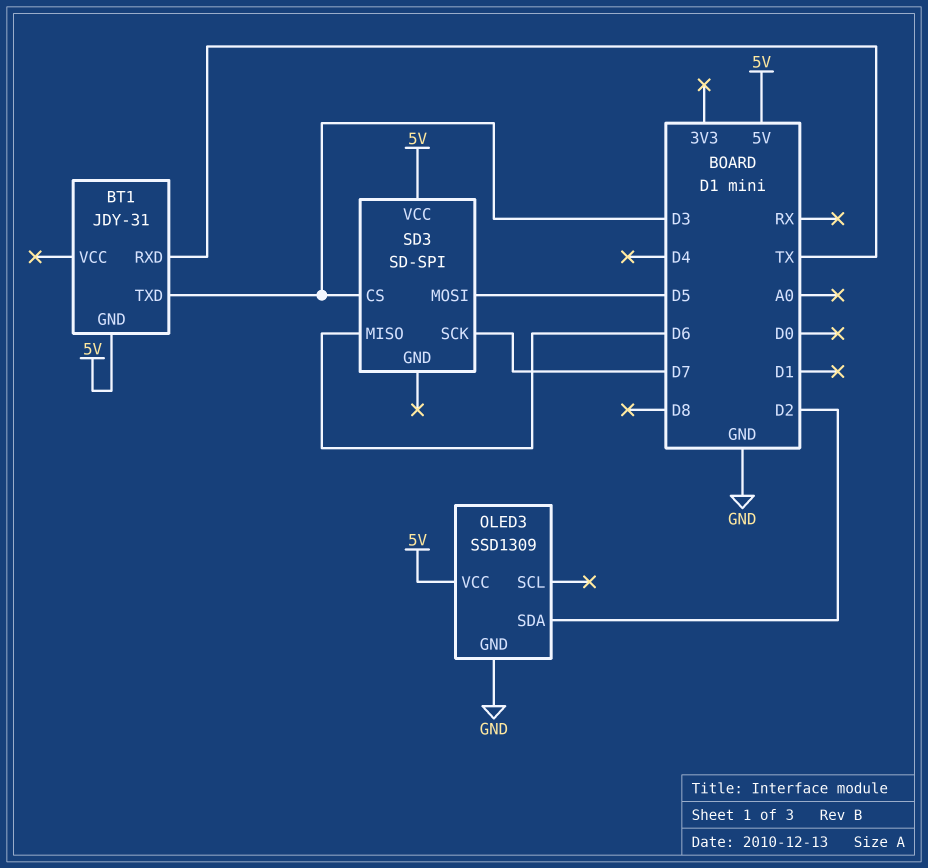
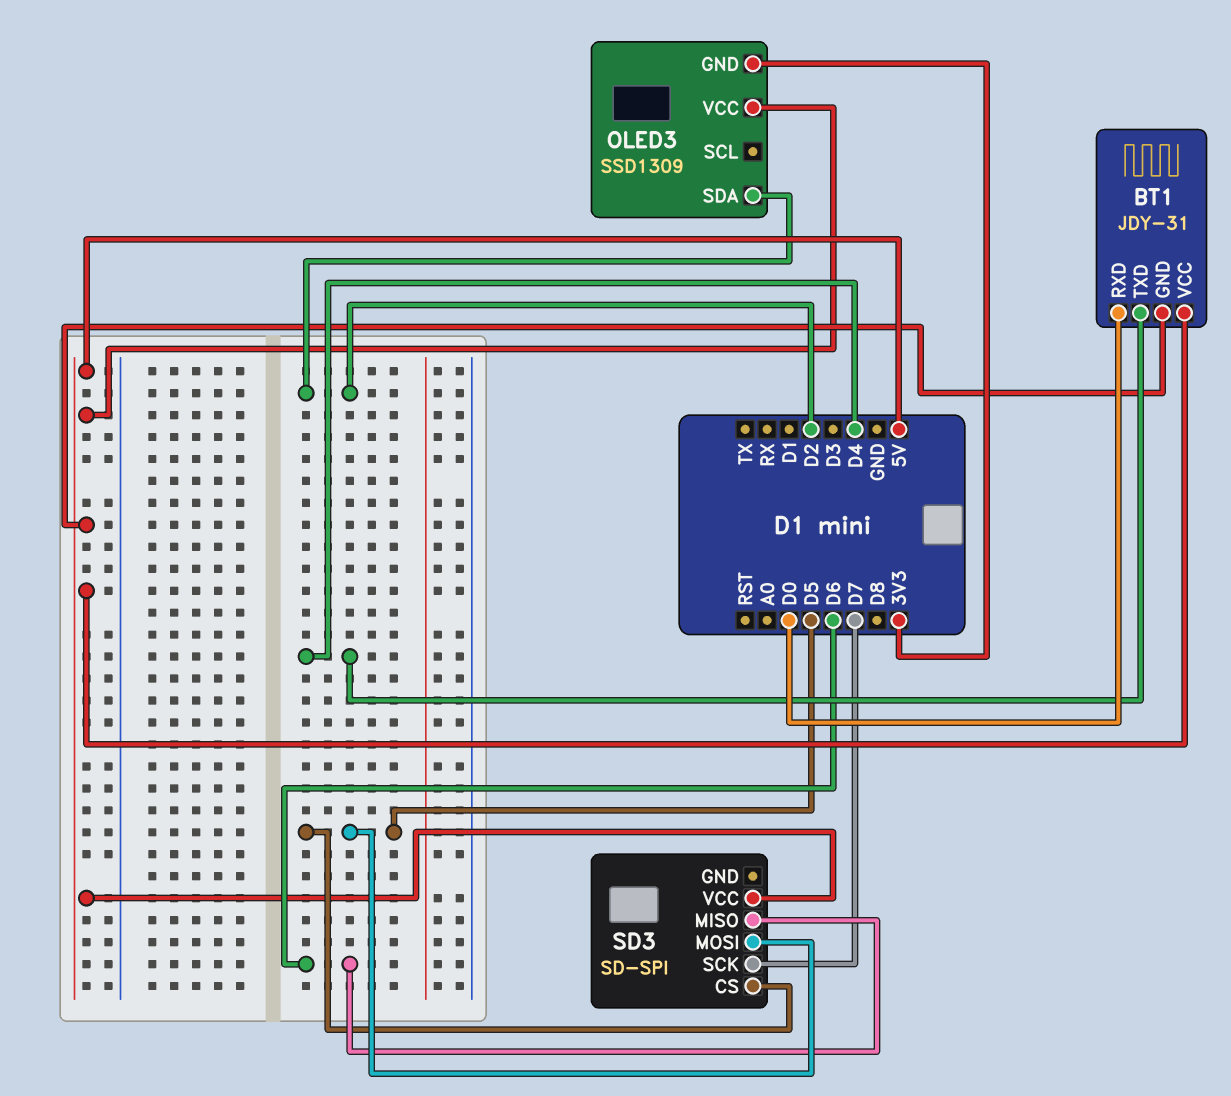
BT1 pin RXD: TX -> D0
BT1 pin TXD: D3 -> D4
BT1 pin VCC: none -> 5V
OLED3 pin GND: GND -> 3V3
SD3 pin CS: D3 -> D5

